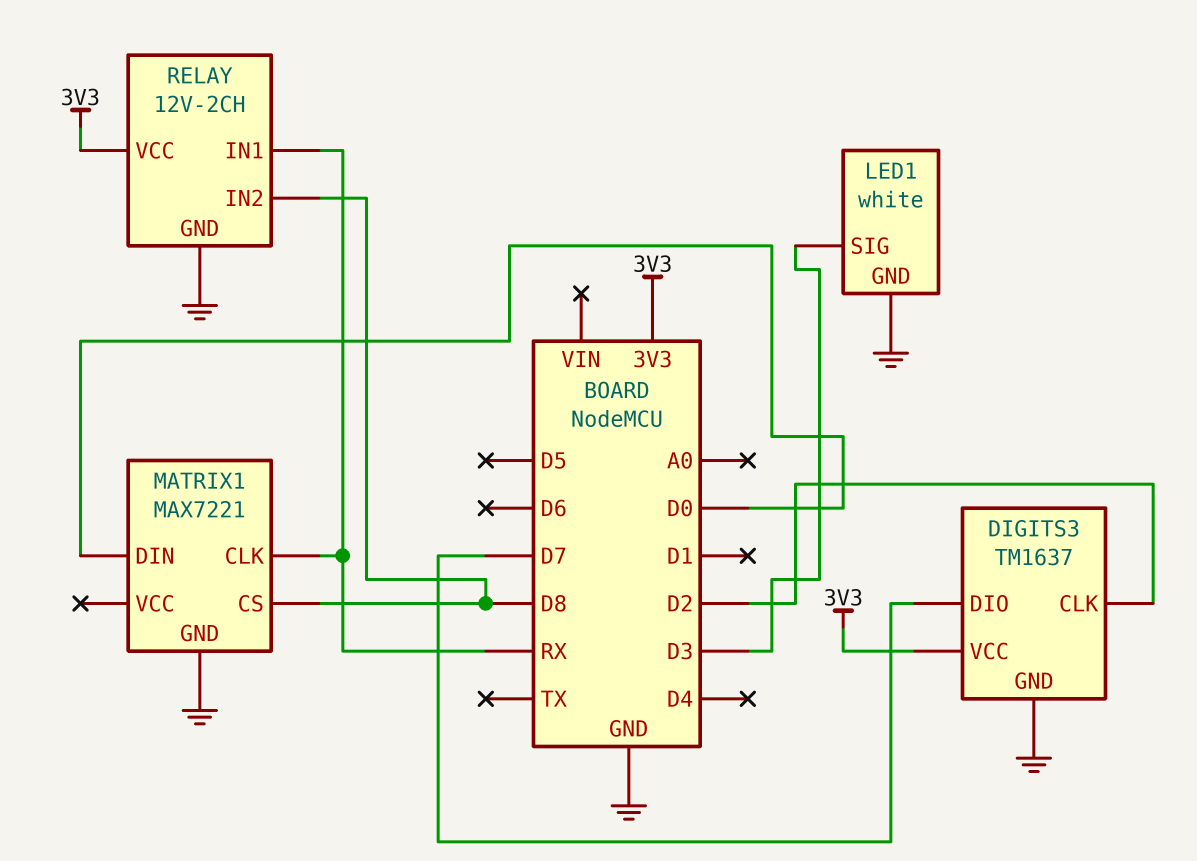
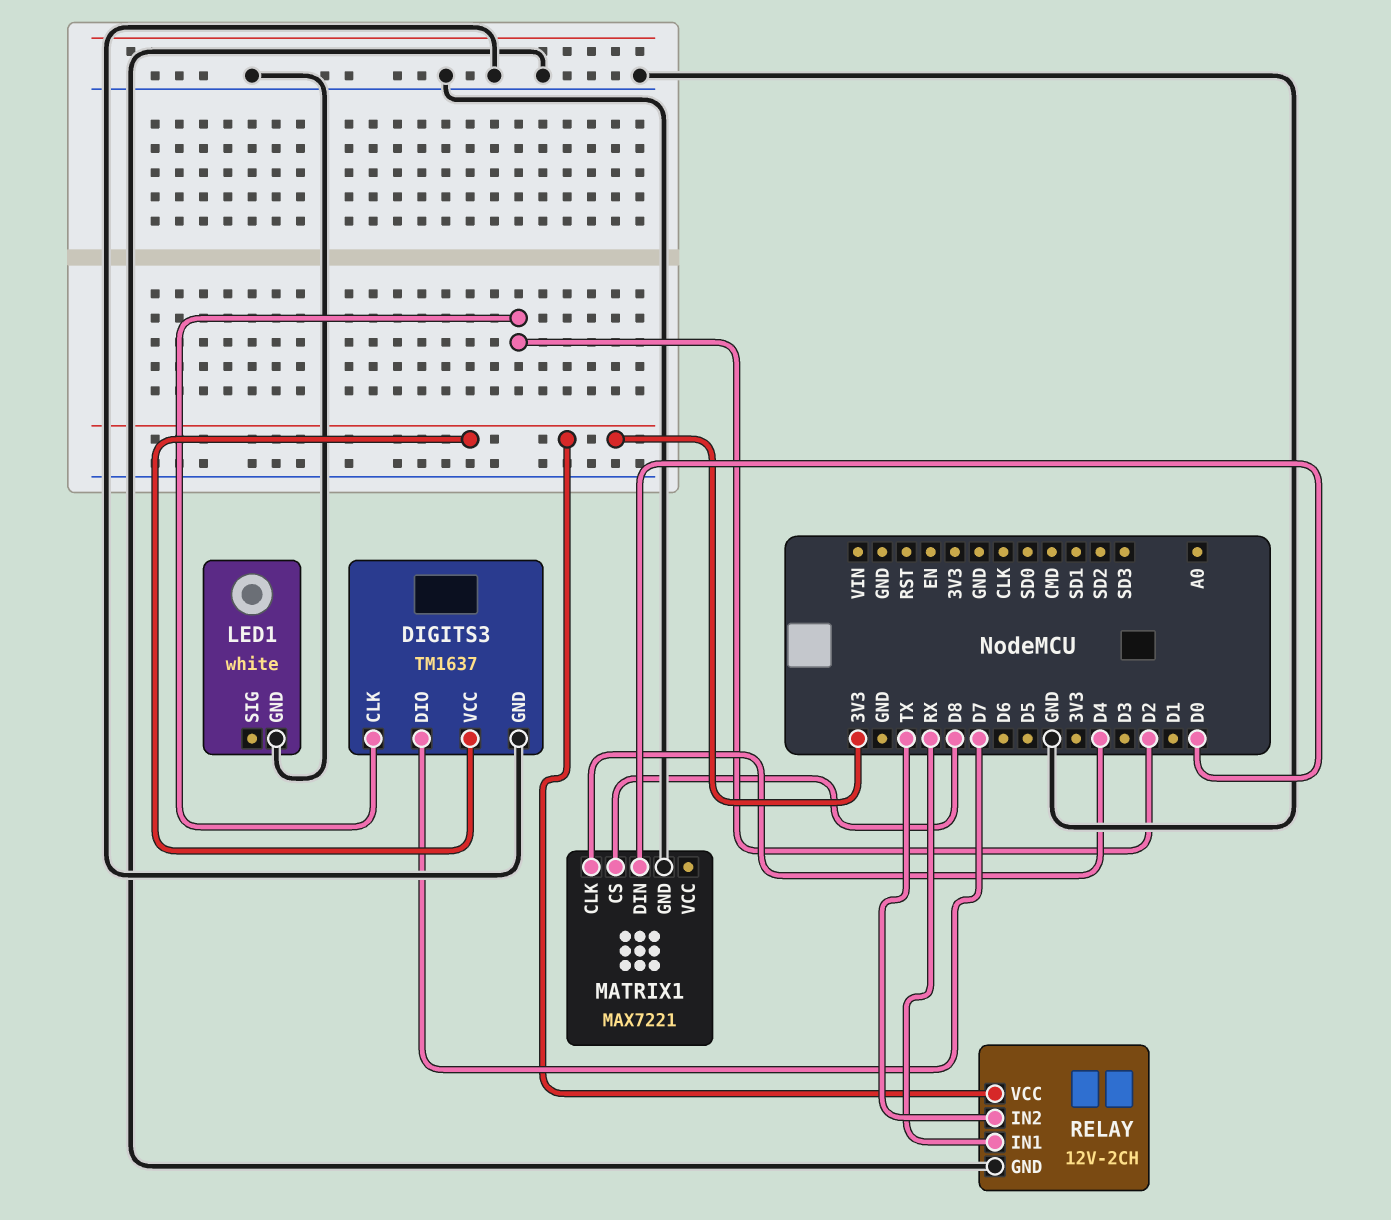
LED1 pin SIG: D3 -> none
MATRIX1 pin CLK: RX -> D4
RELAY pin IN2: D8 -> TX

